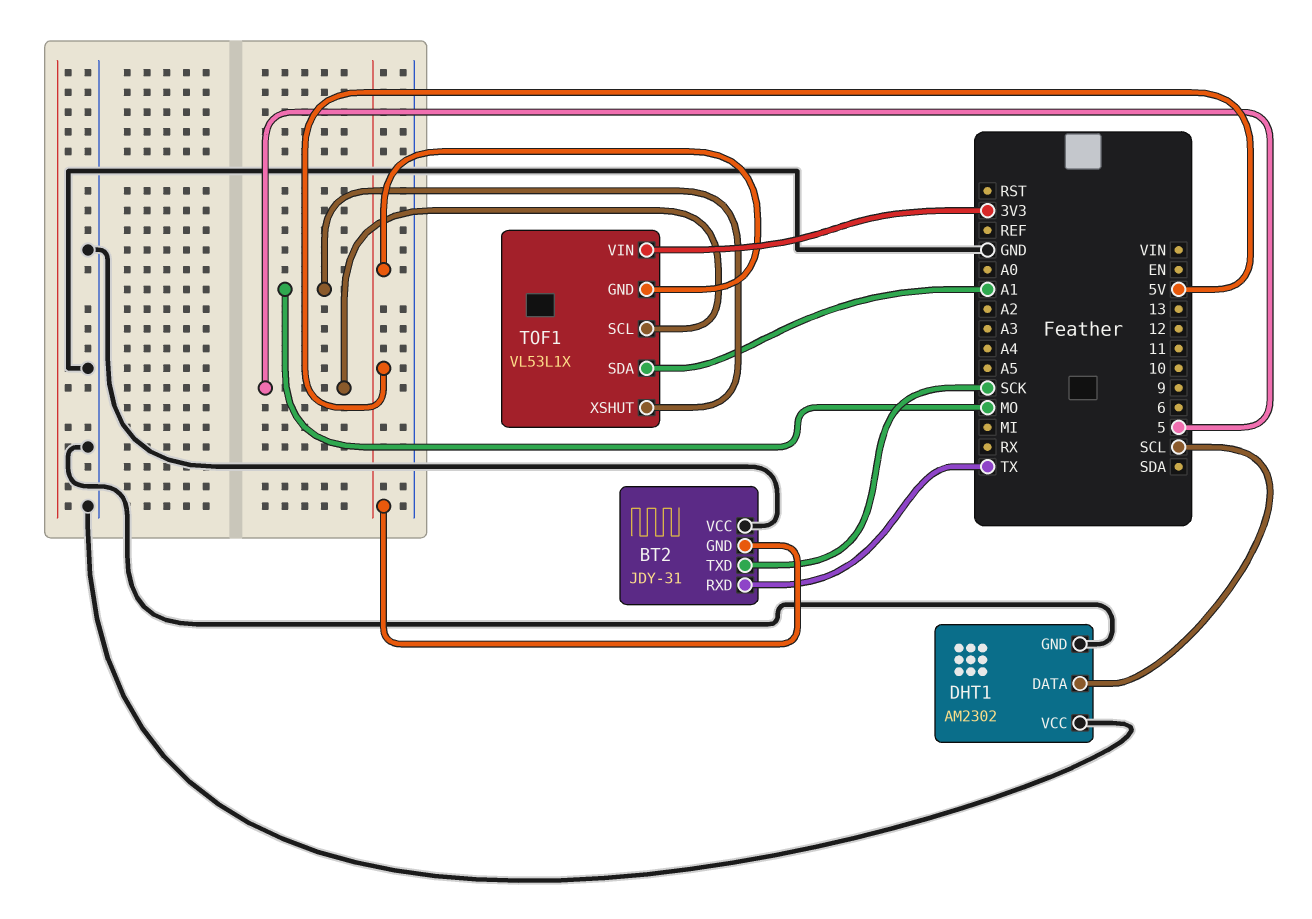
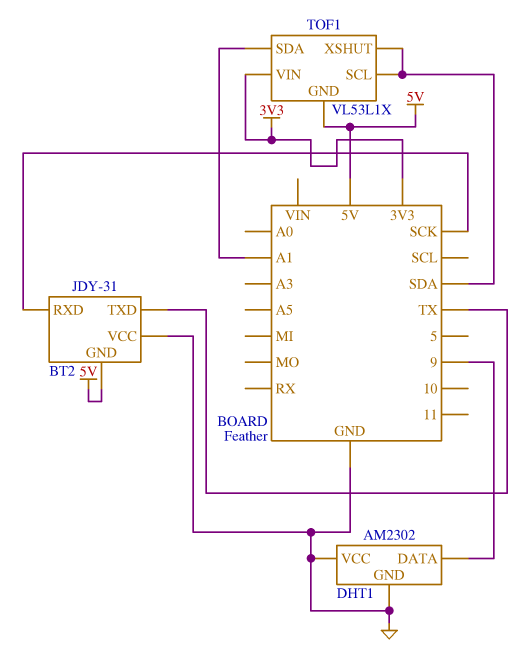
BT2 pin RXD: TX -> SCK
BT2 pin TXD: SCK -> TX
DHT1 pin DATA: SCL -> 9
TOF1 pin SCL: 5 -> SDA
TOF1 pin XSHUT: MO -> SDA

